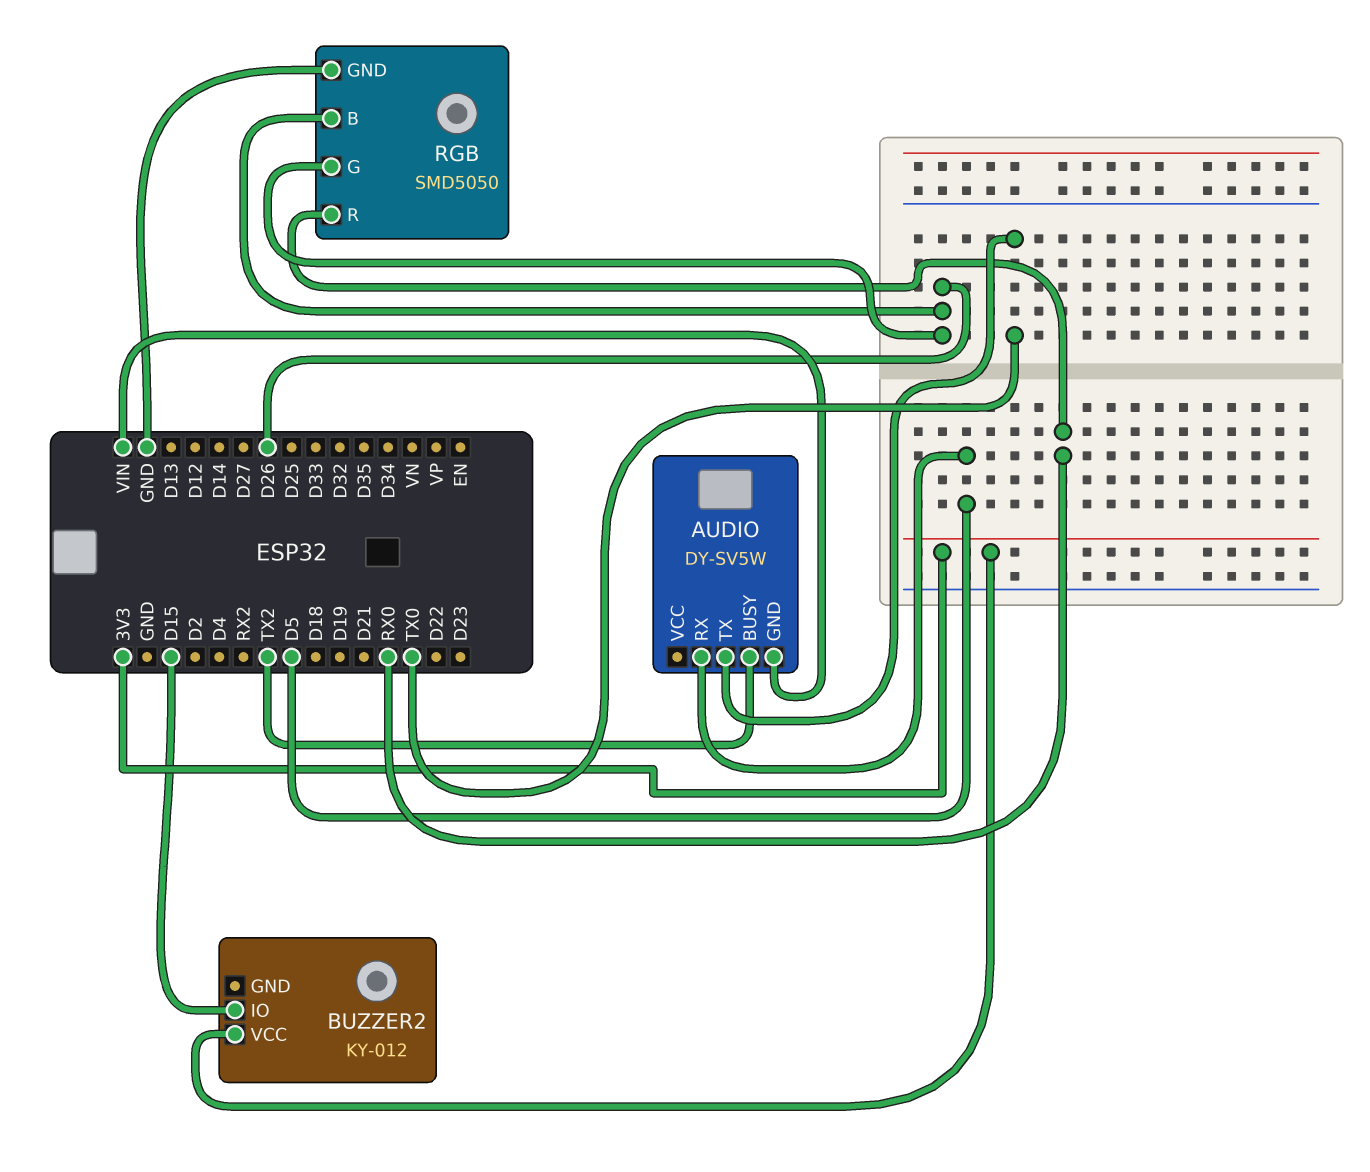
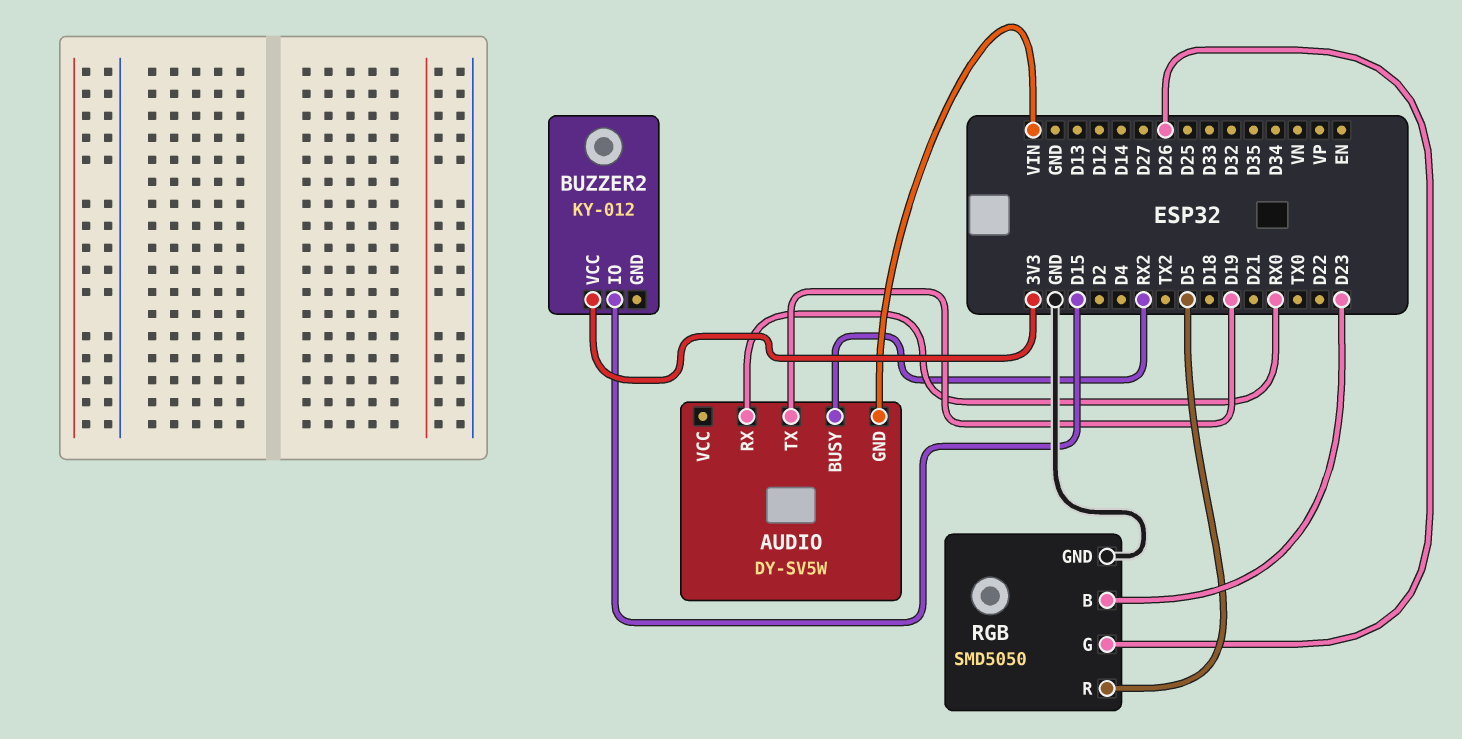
AUDIO pin BUSY: TX2 -> RX2
AUDIO pin RX: D5 -> RX0
AUDIO pin TX: TX0 -> D19
RGB pin B: D26 -> D23
RGB pin R: RX0 -> D5

